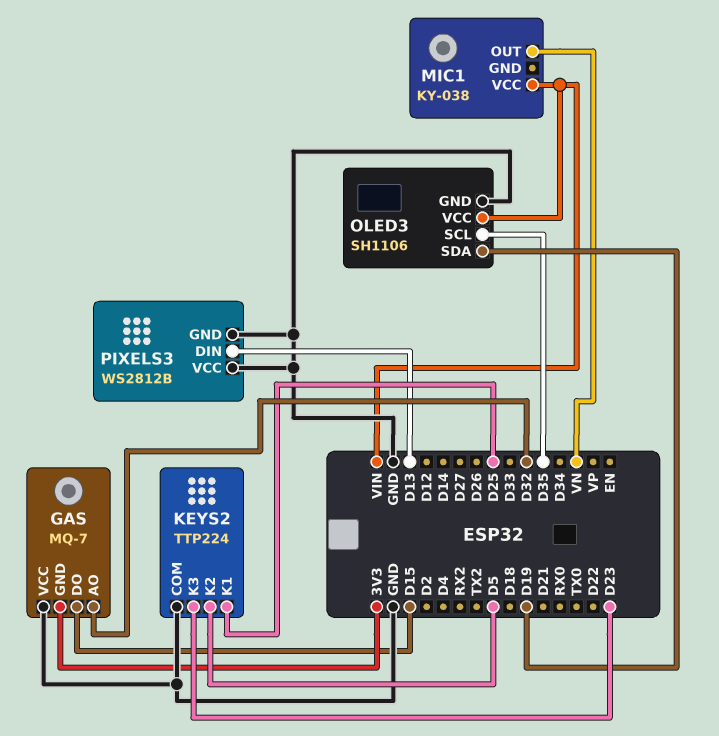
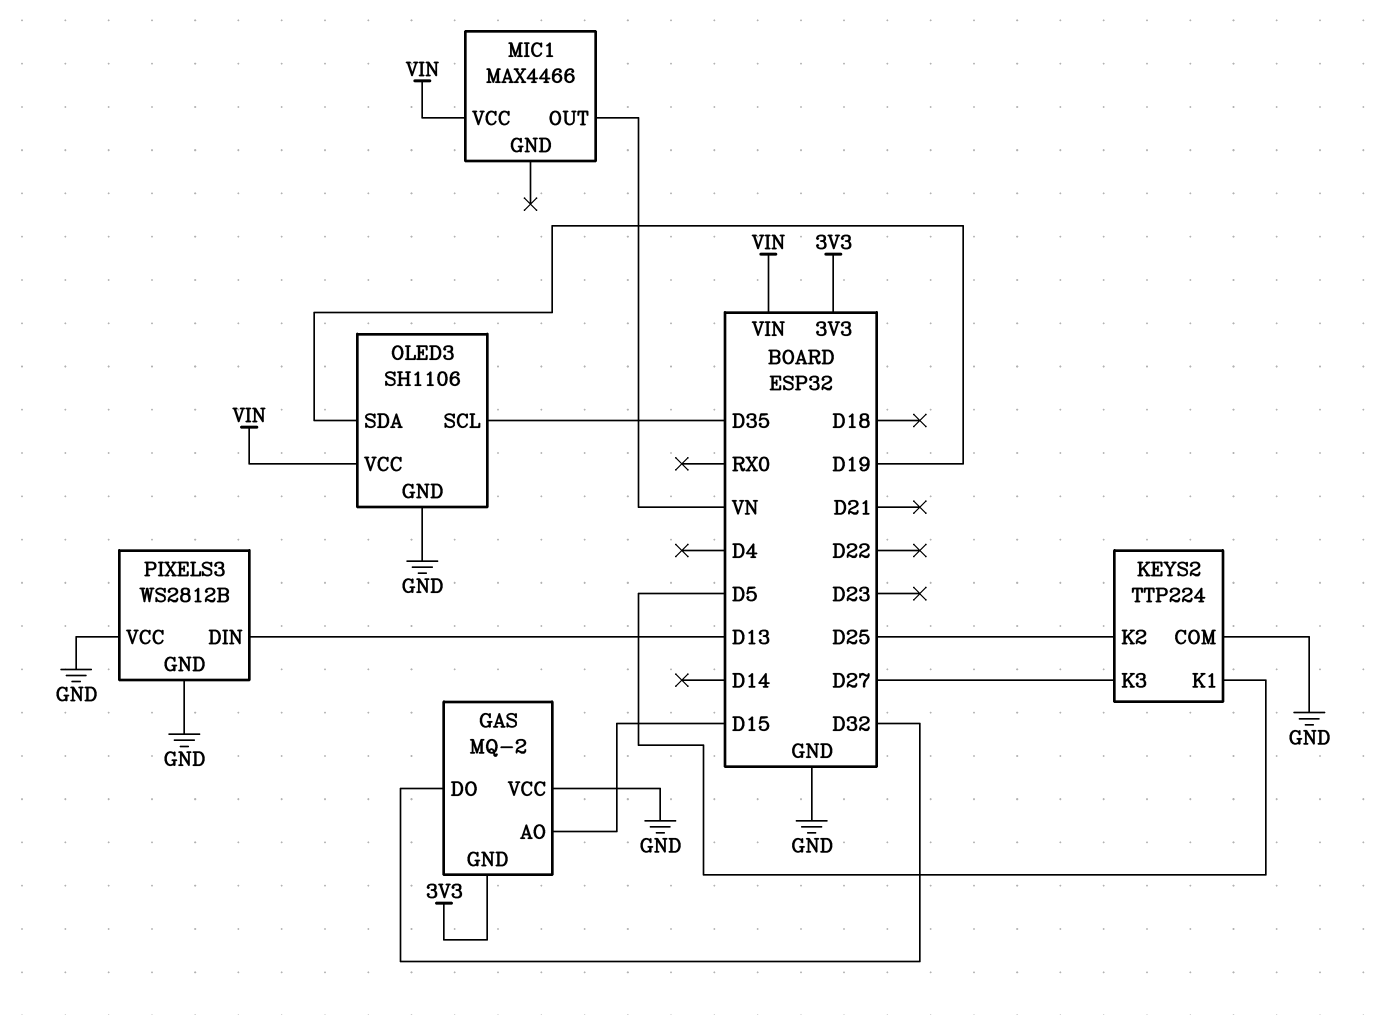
GAS: MQ-7 -> MQ-2
GAS pin AO: D32 -> D15
GAS pin DO: D15 -> D32
KEYS2 pin K1: D25 -> D5
KEYS2 pin K2: D5 -> D25
KEYS2 pin K3: D23 -> D27
MIC1: KY-038 -> MAX4466

